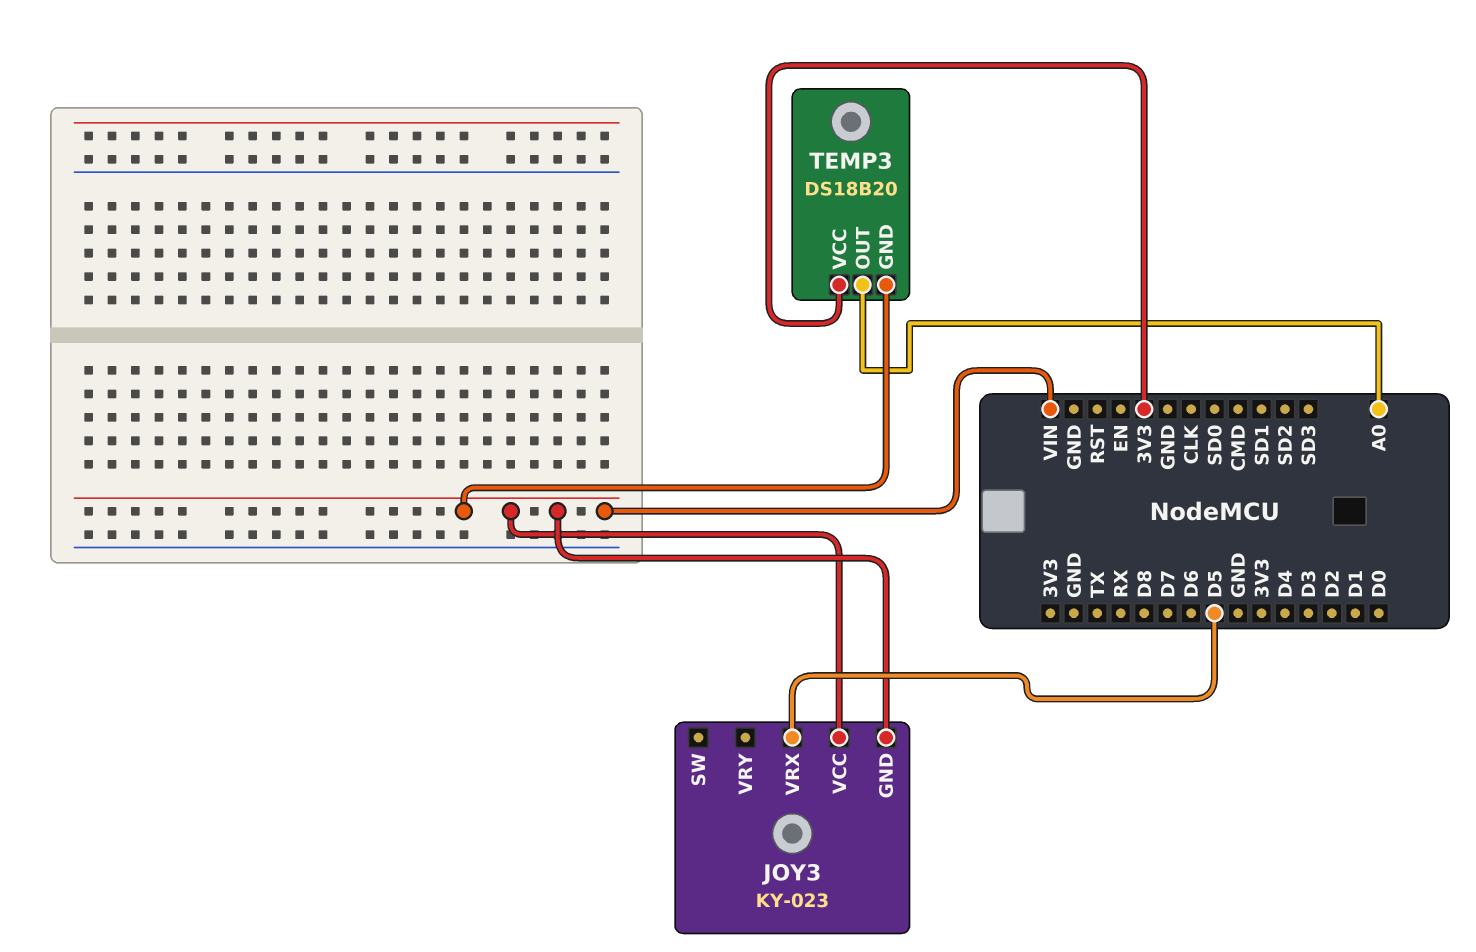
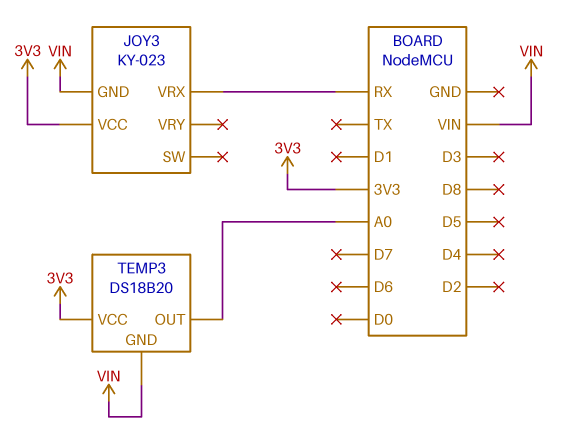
JOY3 pin VCC: VIN -> 3V3
JOY3 pin VRX: D5 -> RX

